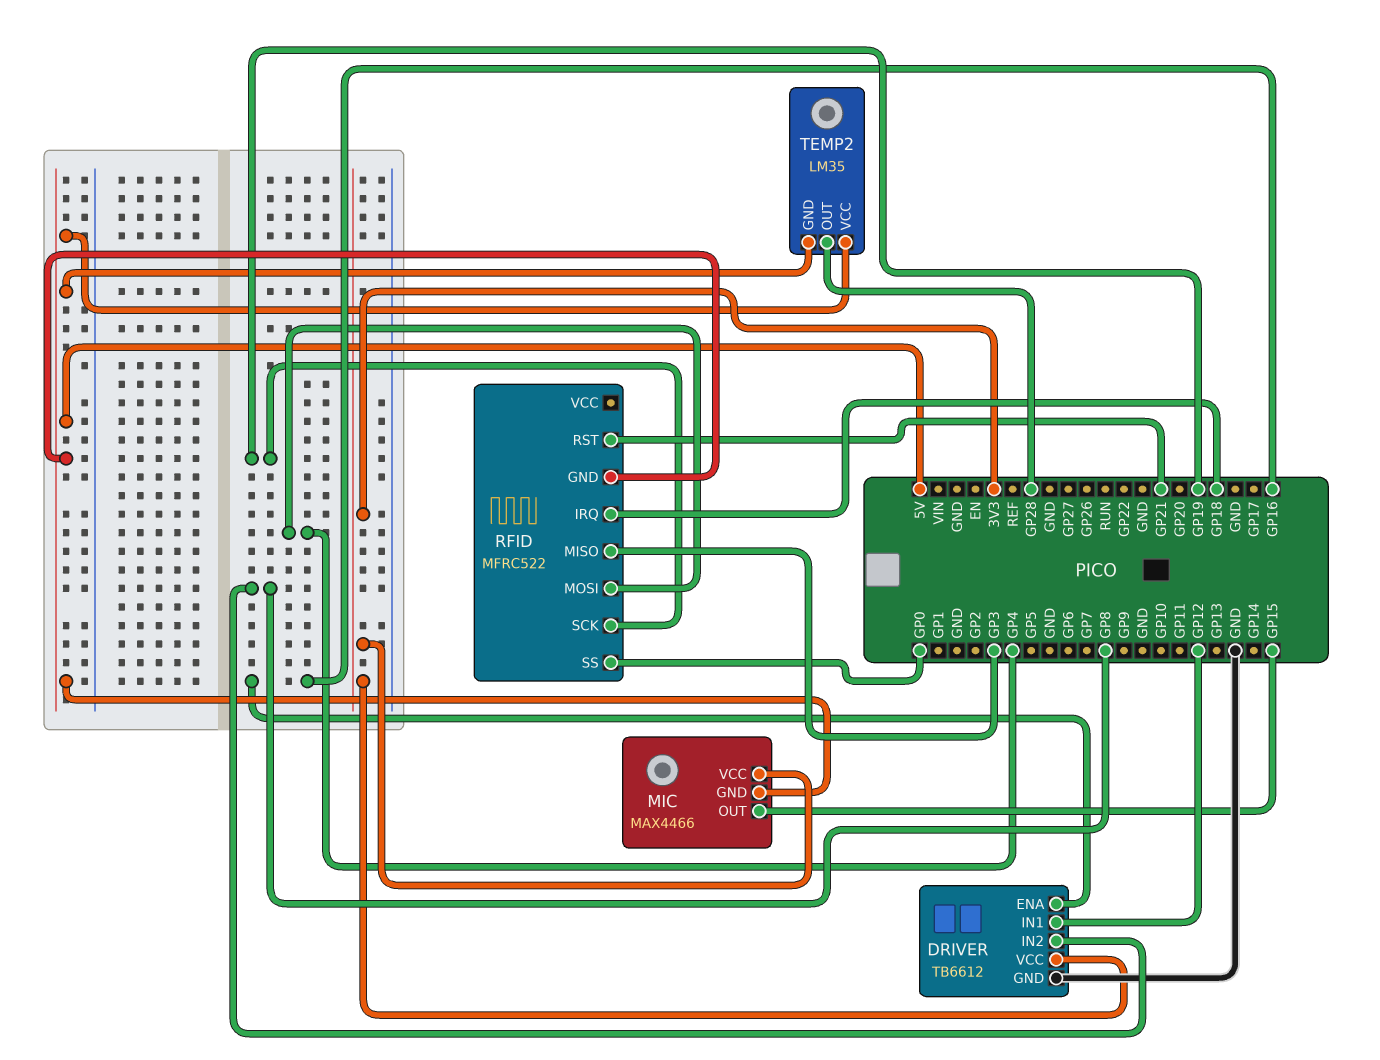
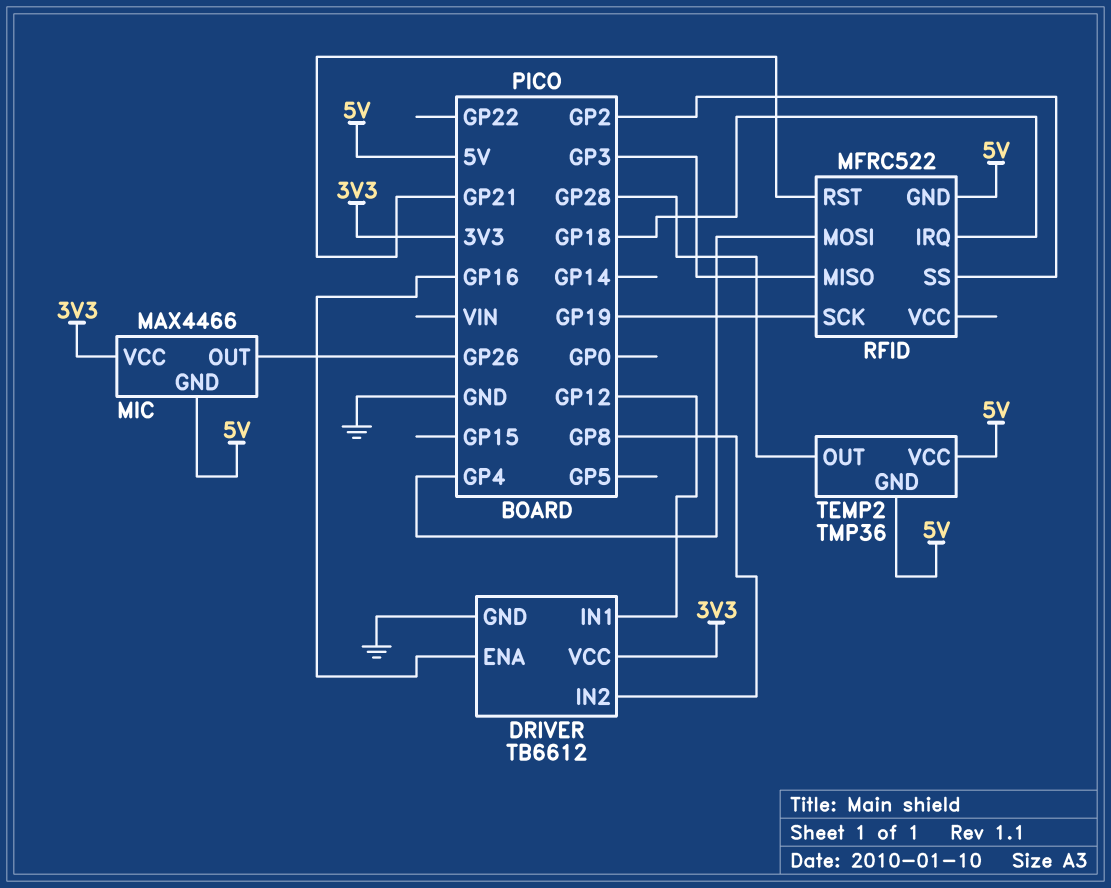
MIC pin OUT: GP15 -> GP26
RFID pin SS: GP0 -> GP2
TEMP2: LM35 -> TMP36

